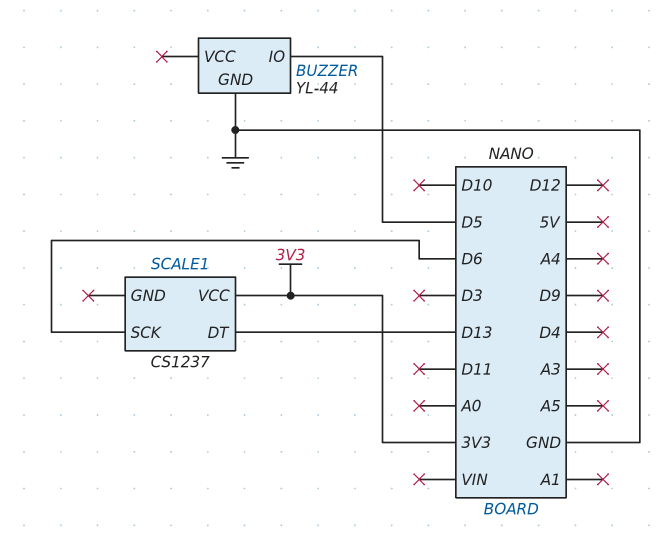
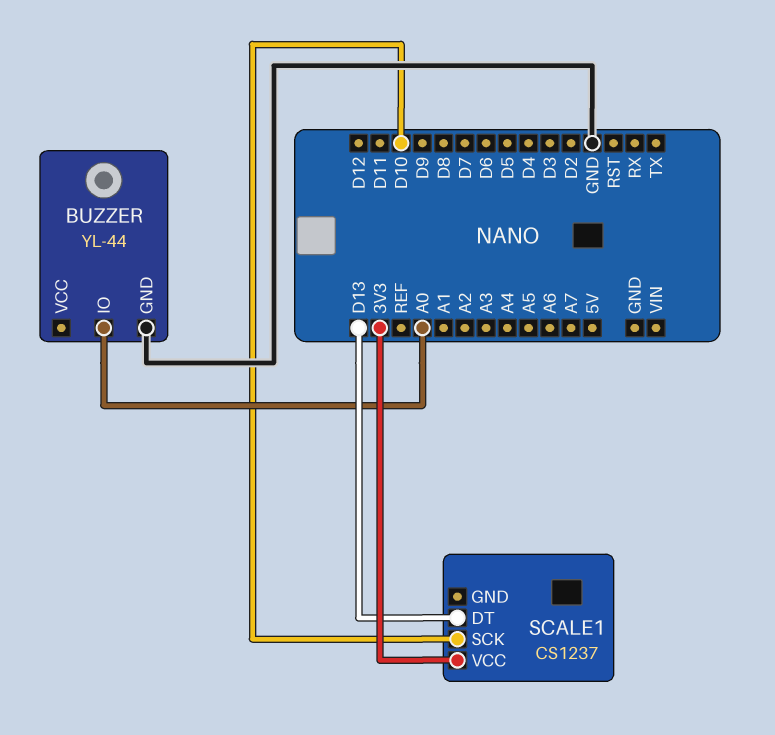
BUZZER pin IO: D5 -> A0
SCALE1 pin SCK: D6 -> D10

